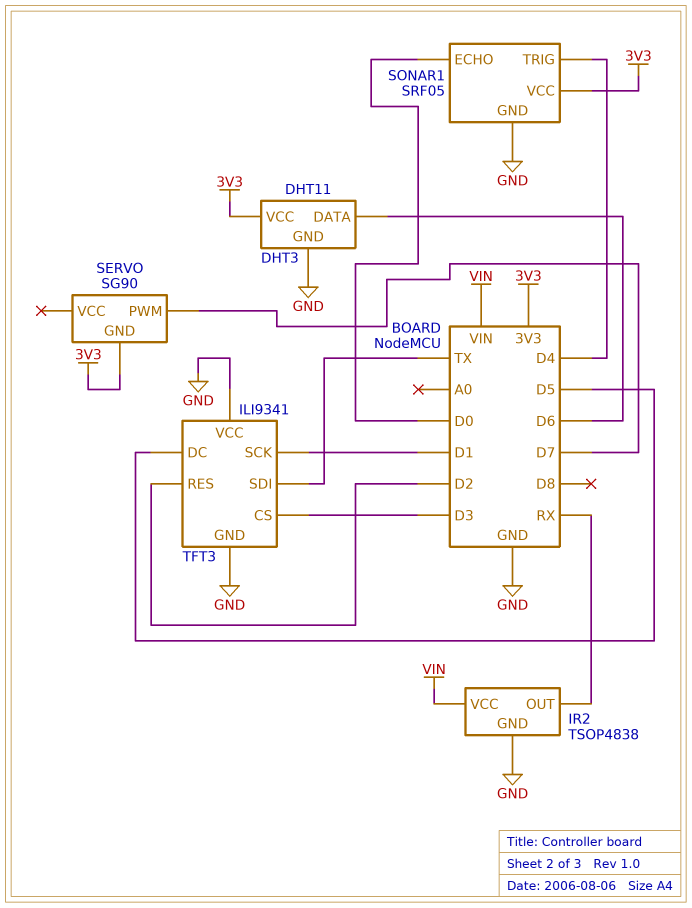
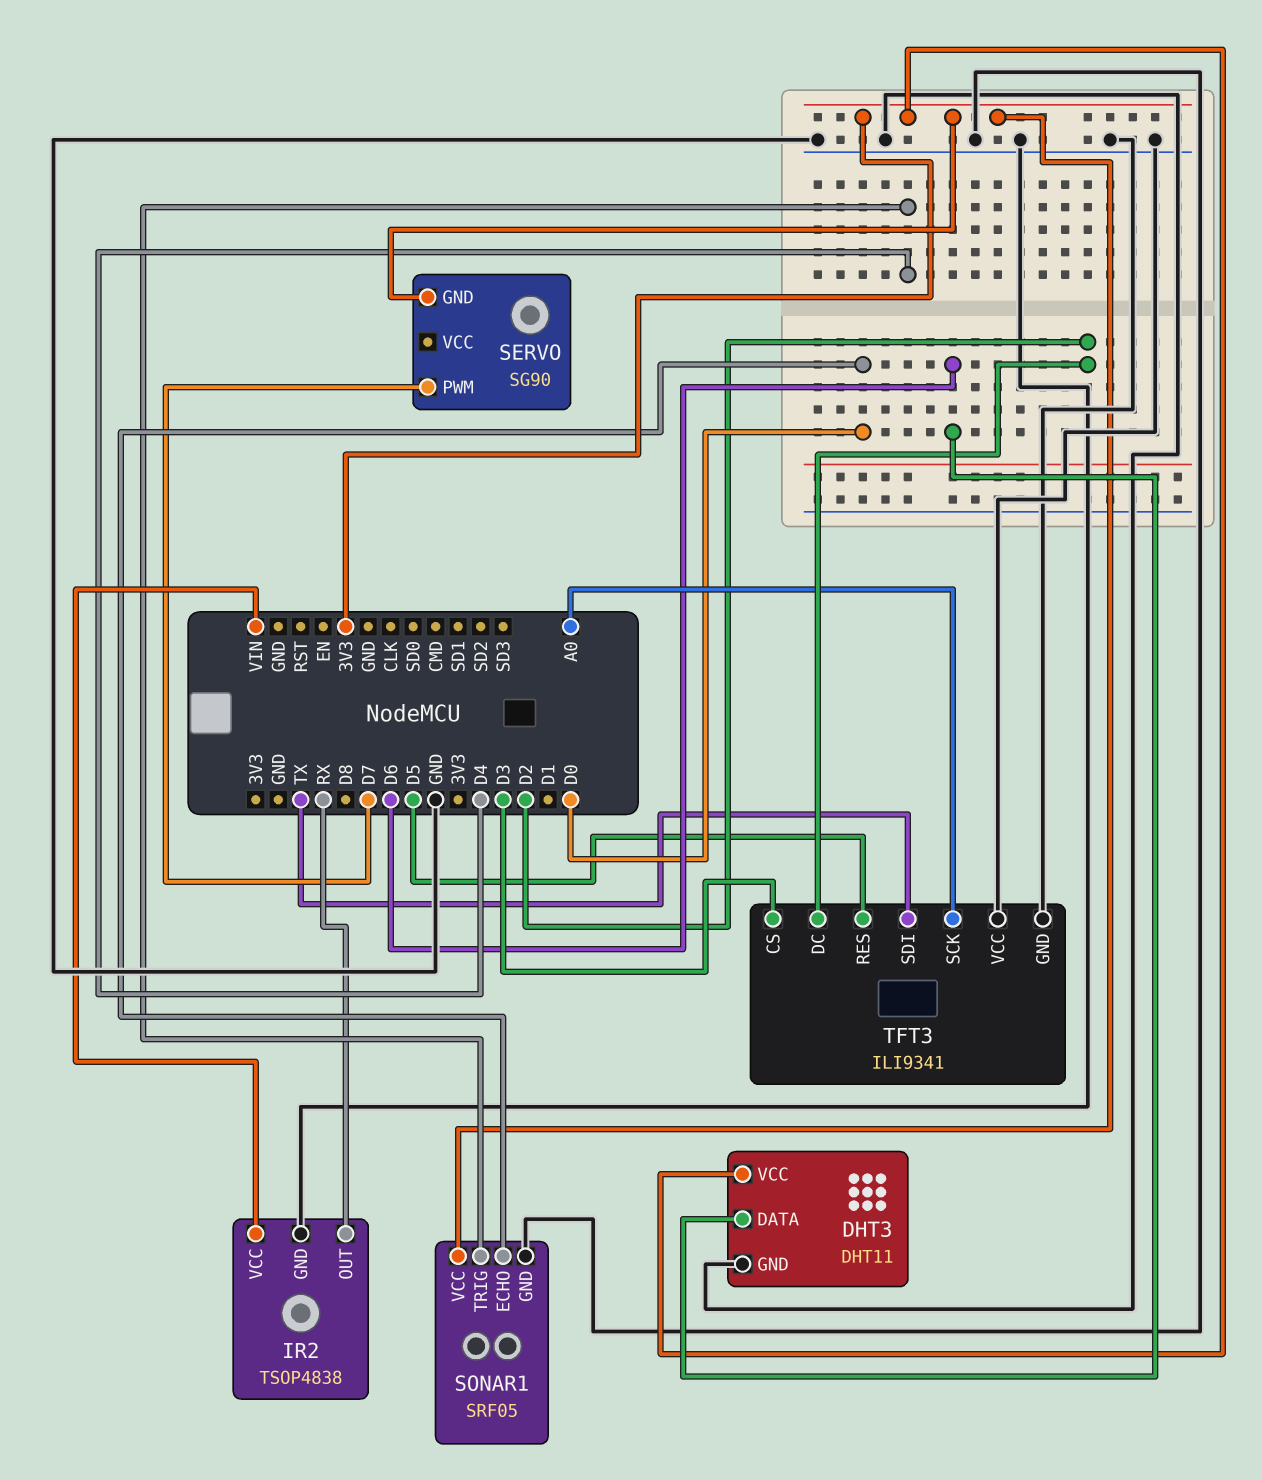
TFT3 pin DC: D5 -> D2
TFT3 pin RES: D2 -> D5
TFT3 pin SCK: D1 -> A0

